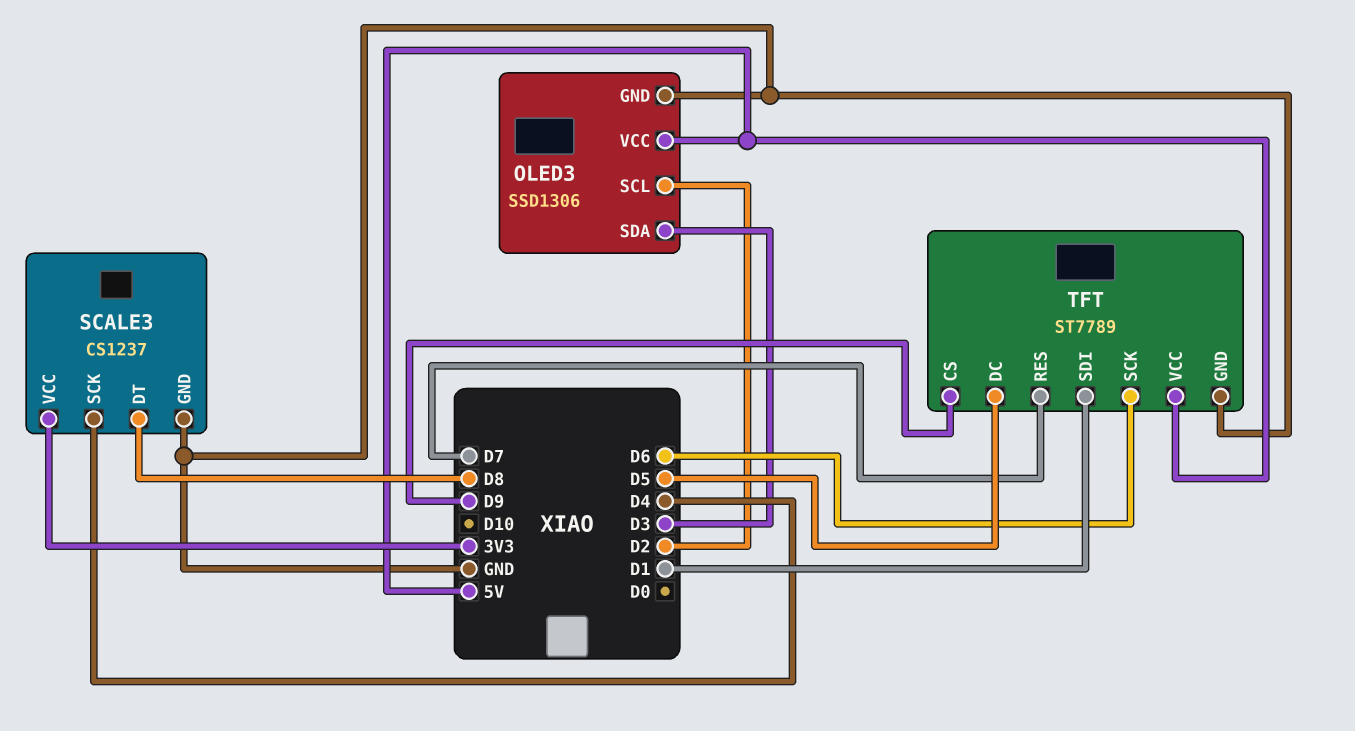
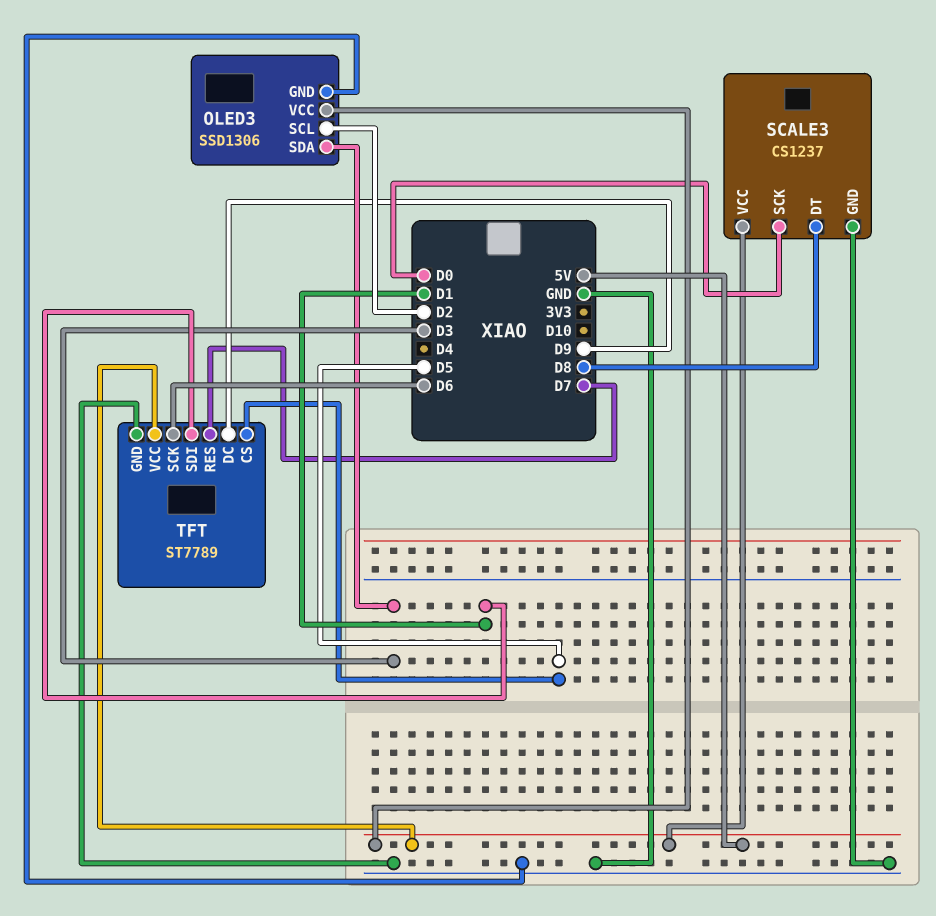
SCALE3 pin SCK: D4 -> D0
SCALE3 pin VCC: 3V3 -> 5V
TFT pin CS: D9 -> D5
TFT pin DC: D5 -> D9

